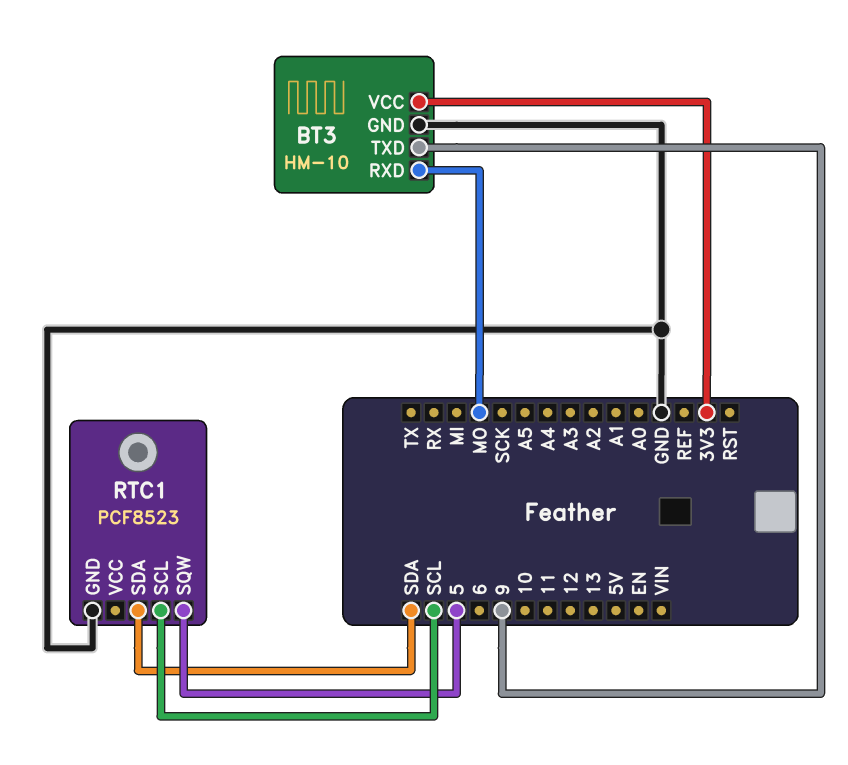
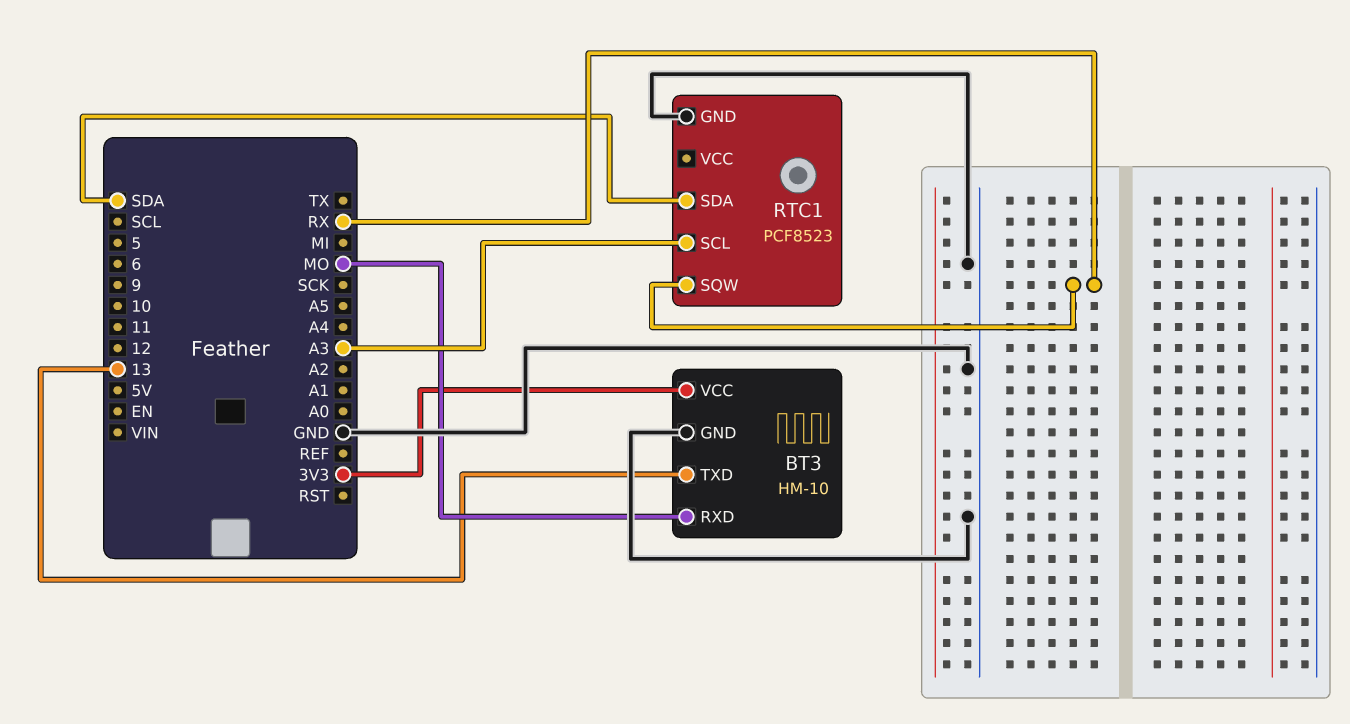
BT3 pin TXD: 9 -> 13
RTC1 pin SCL: SCL -> A3
RTC1 pin SQW: 5 -> RX

